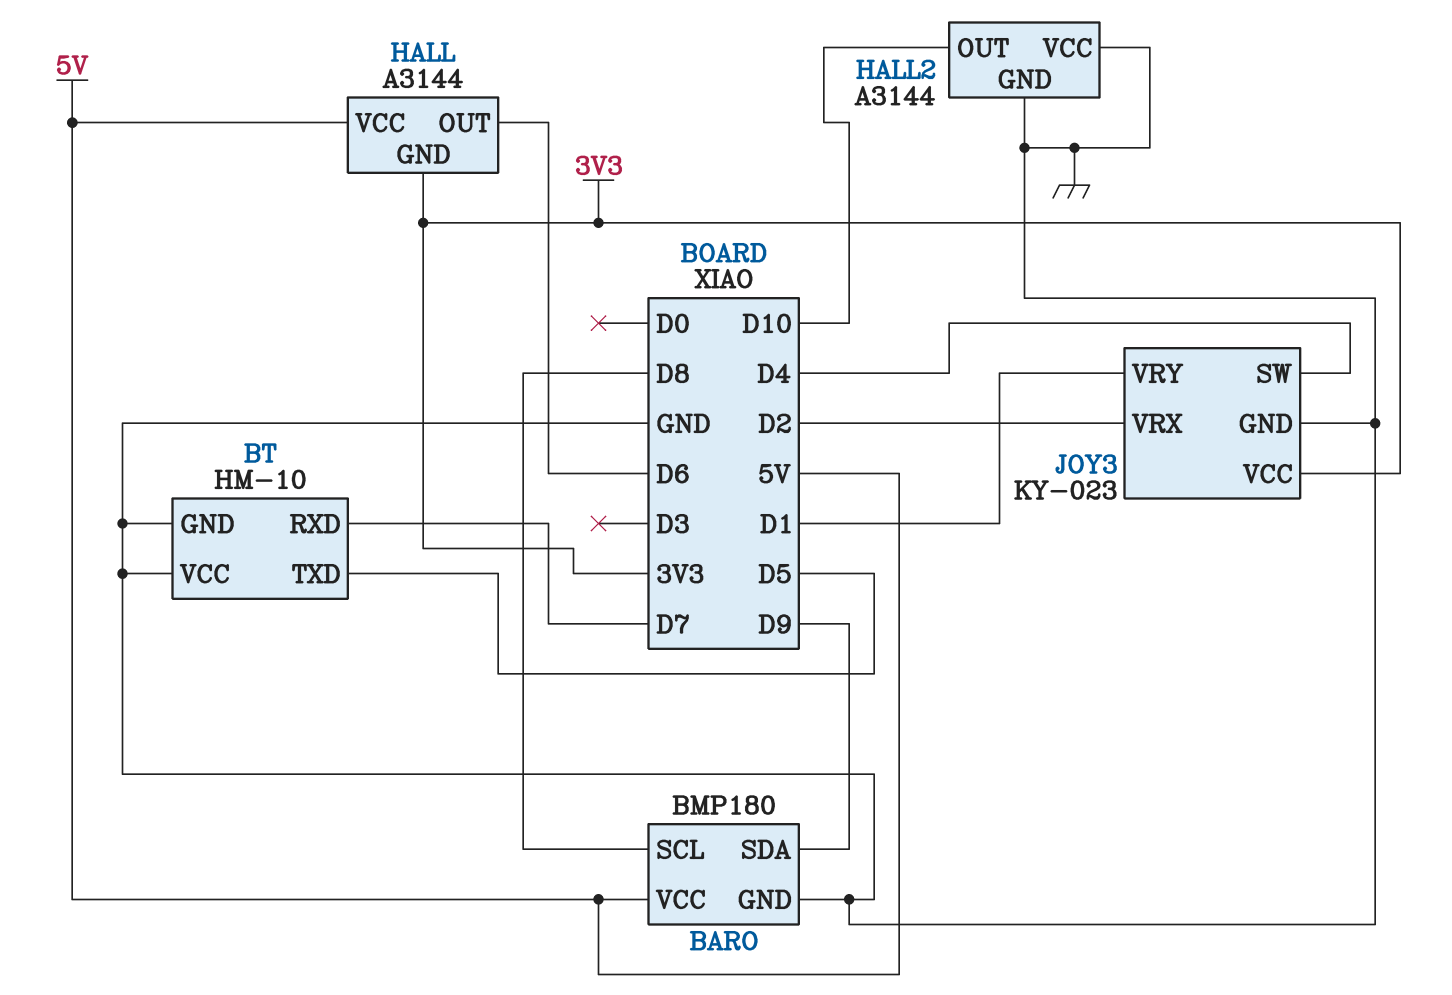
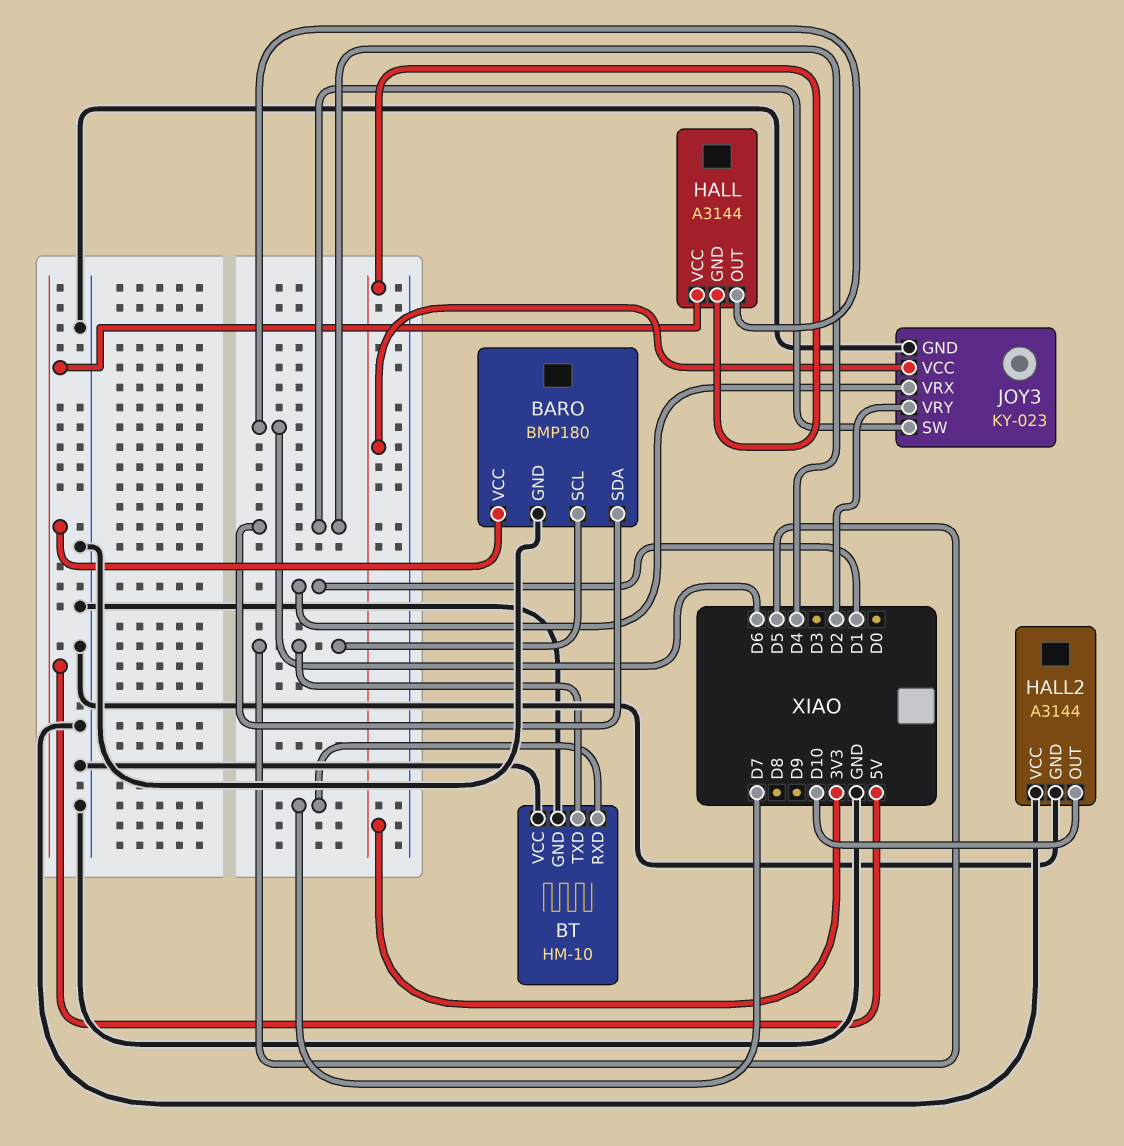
BARO pin SCL: D8 -> D5
BARO pin SDA: D9 -> D4
JOY3 pin VRX: D2 -> D1
JOY3 pin VRY: D1 -> D2

